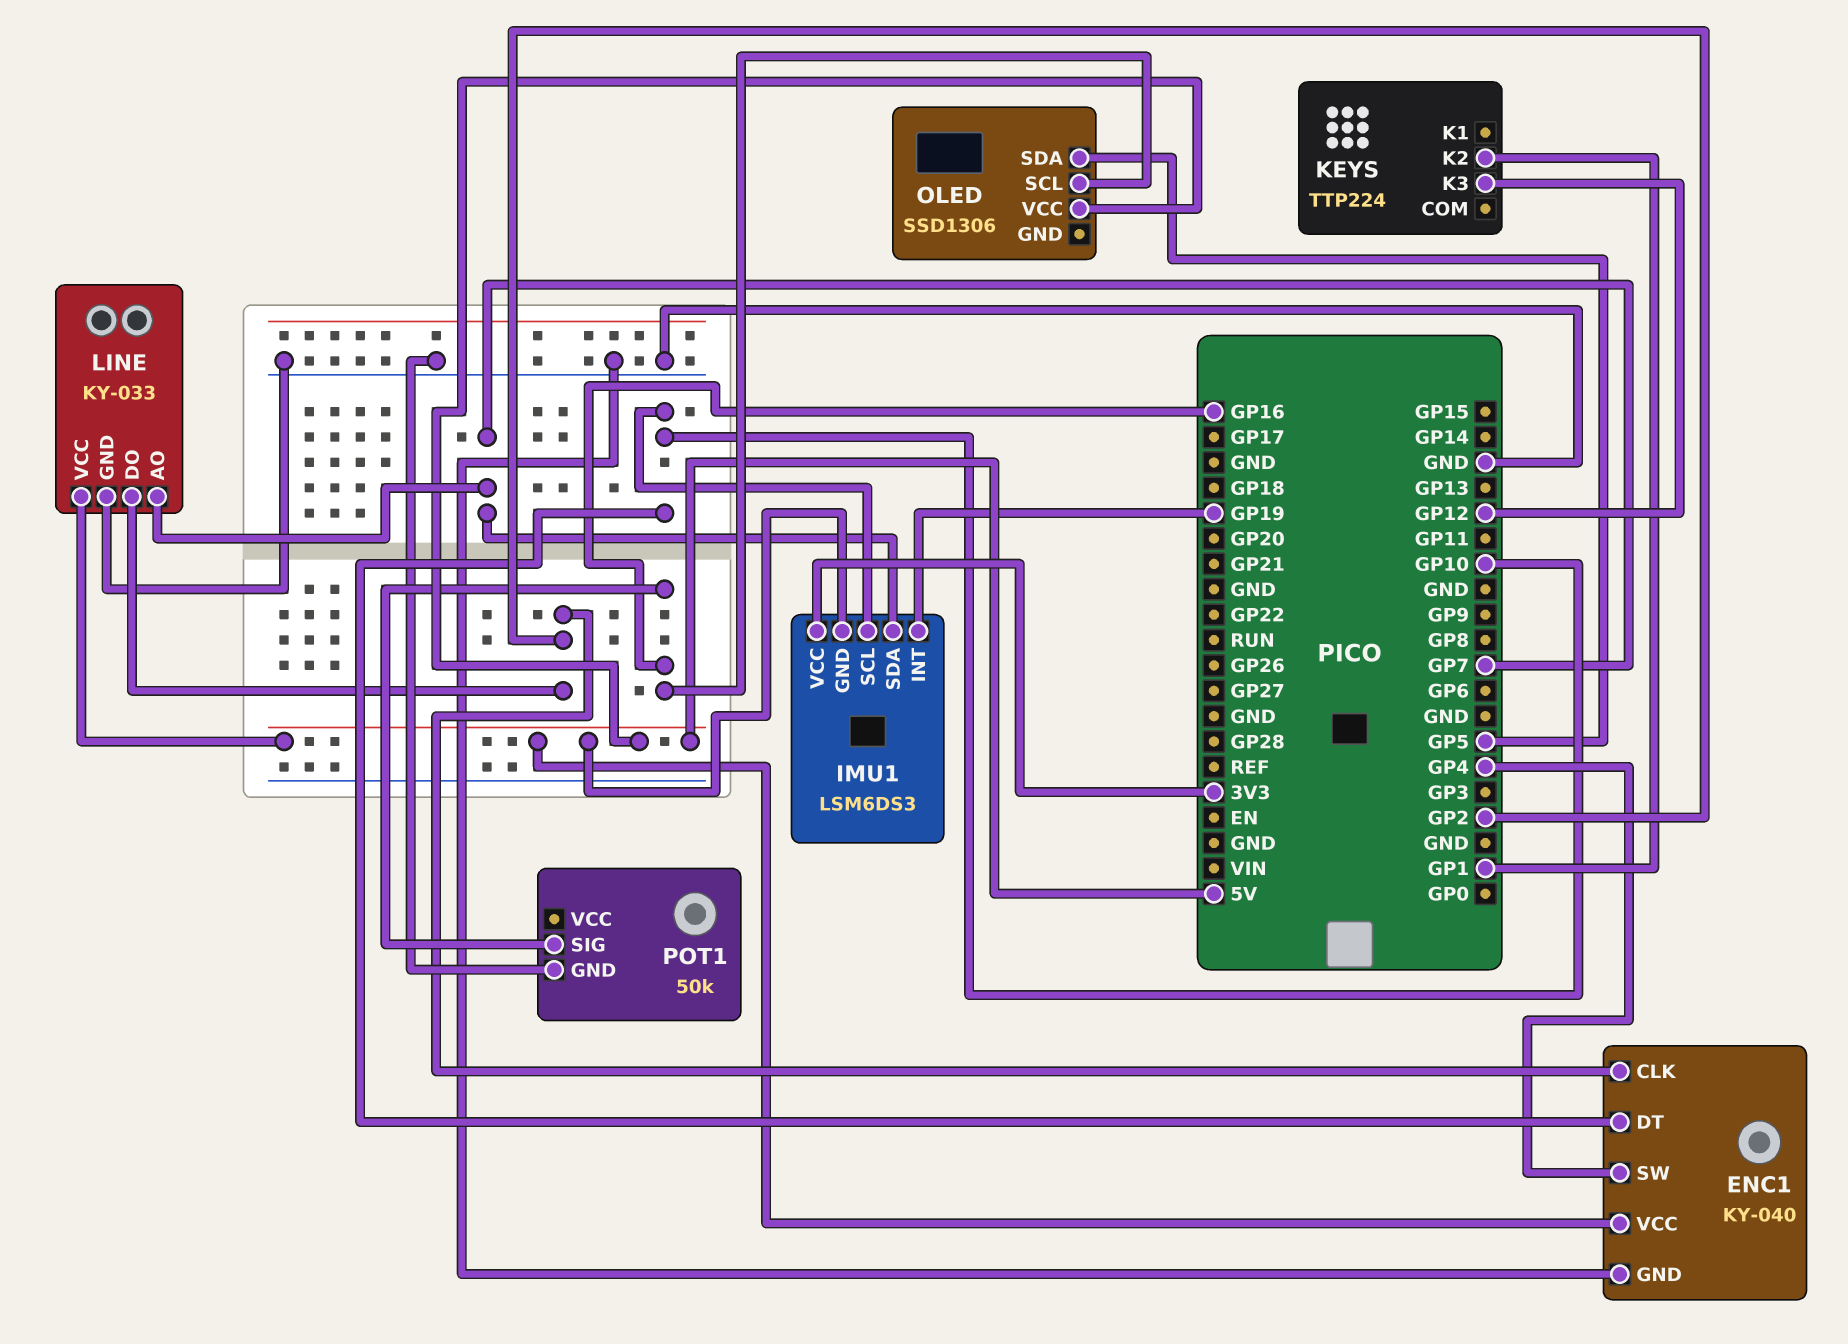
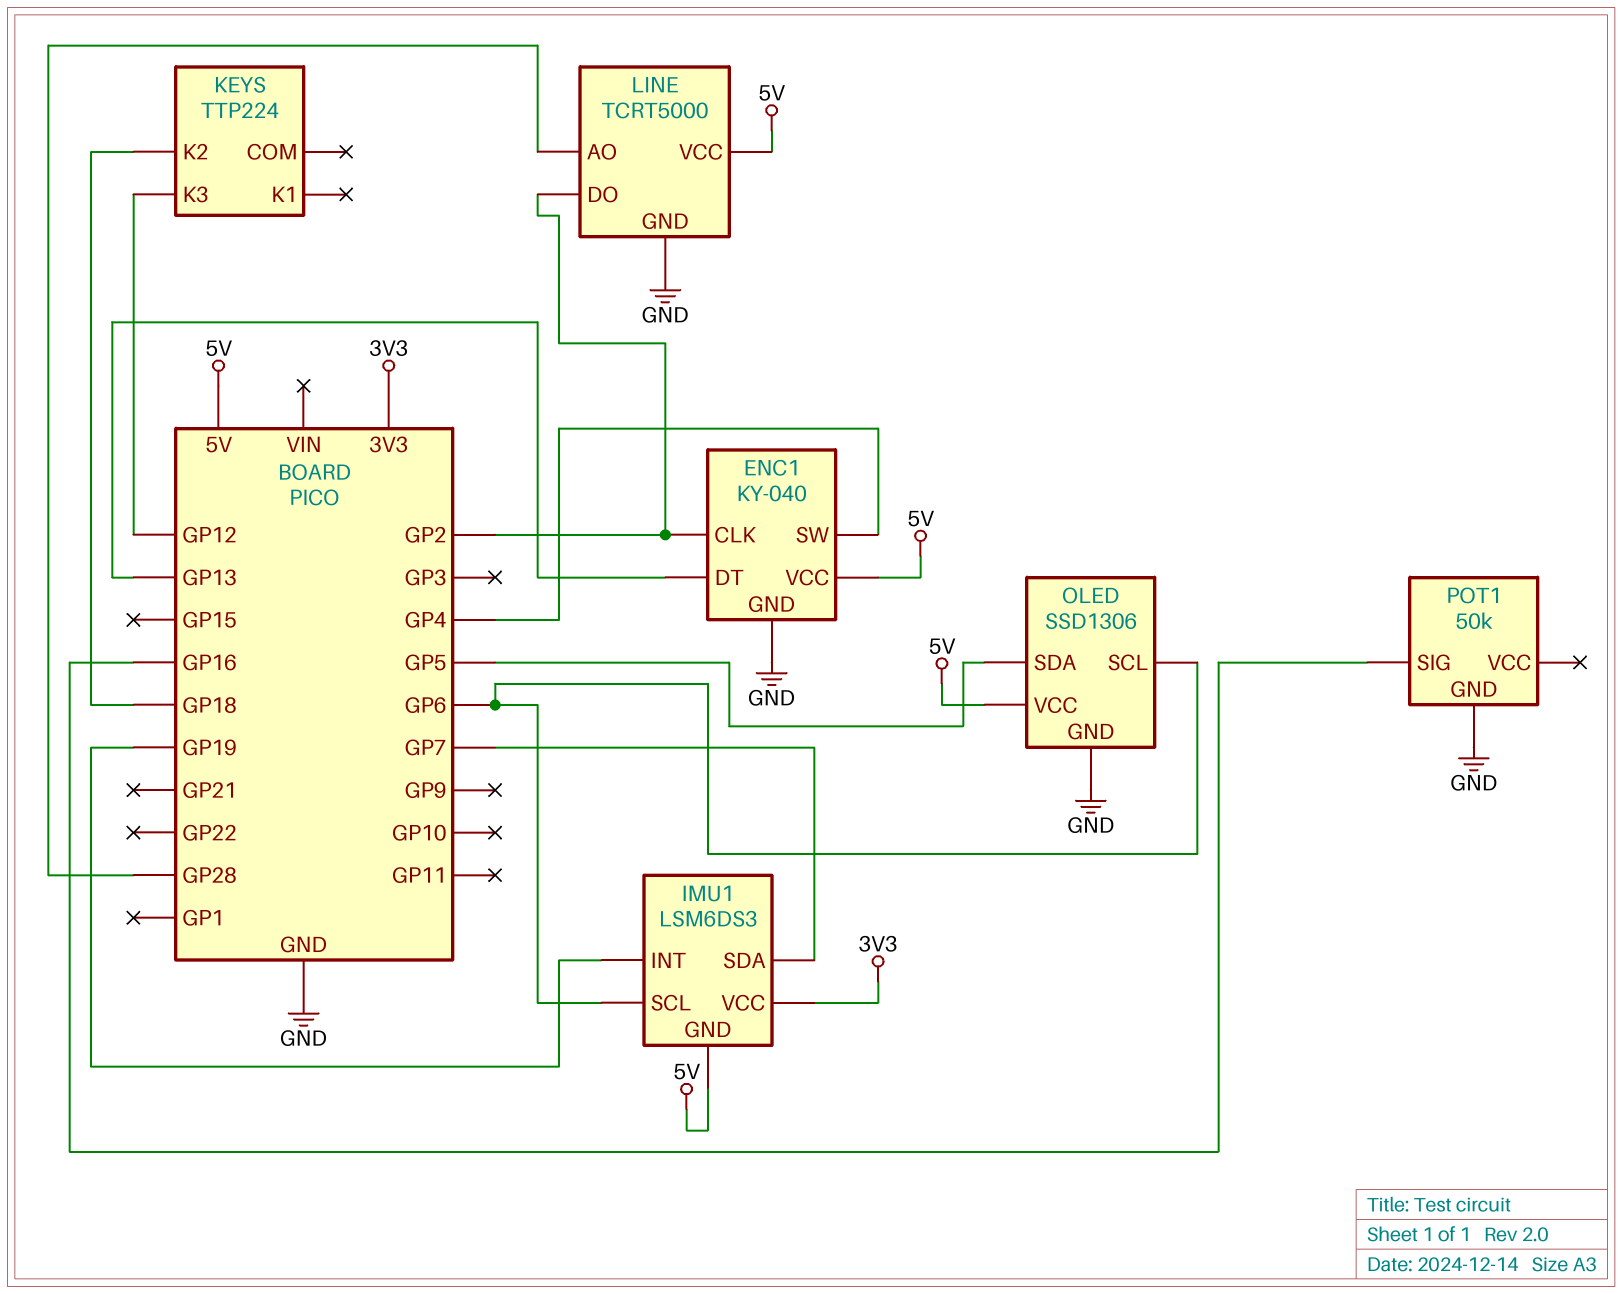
ENC1 pin DT: GP10 -> GP13
IMU1 pin SCL: GP10 -> GP6
KEYS pin K2: GP1 -> GP18
LINE: KY-033 -> TCRT5000
LINE pin AO: GP7 -> GP28
OLED pin GND: none -> GND
OLED pin SCL: GP16 -> GP6

